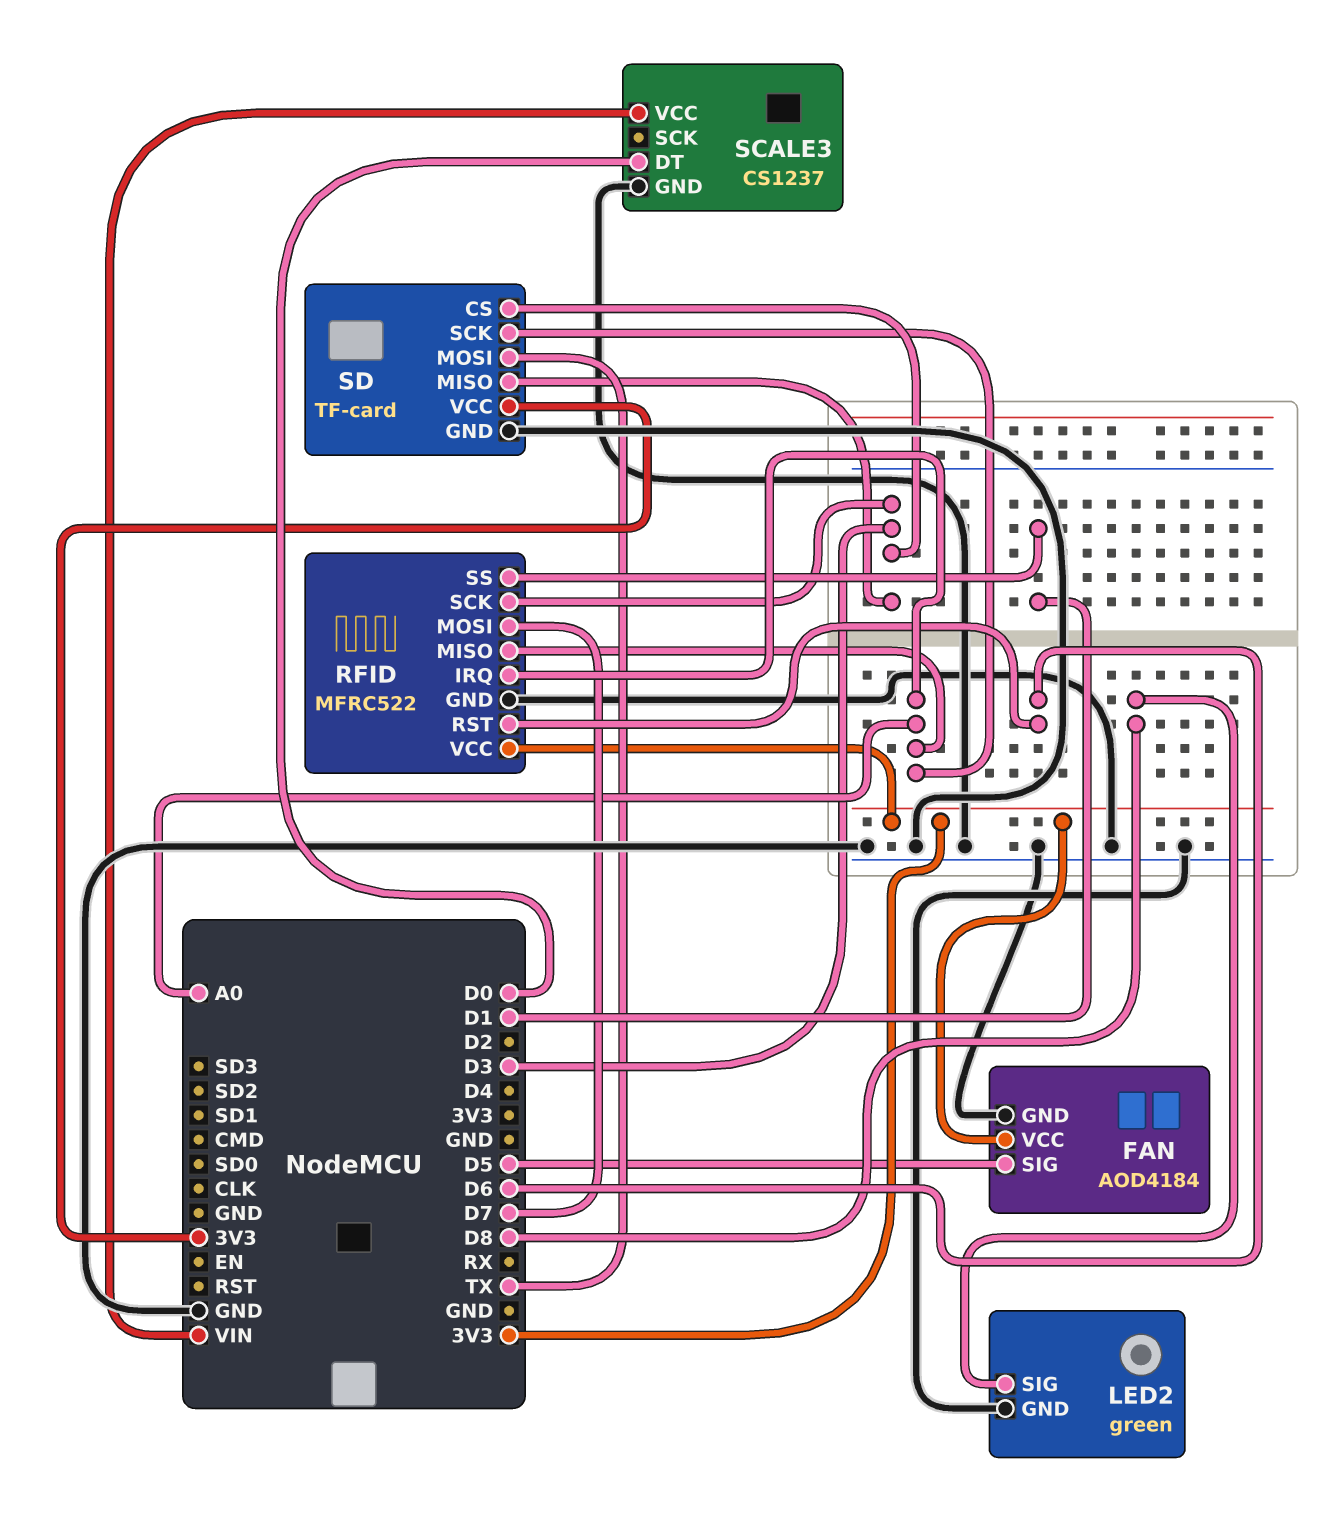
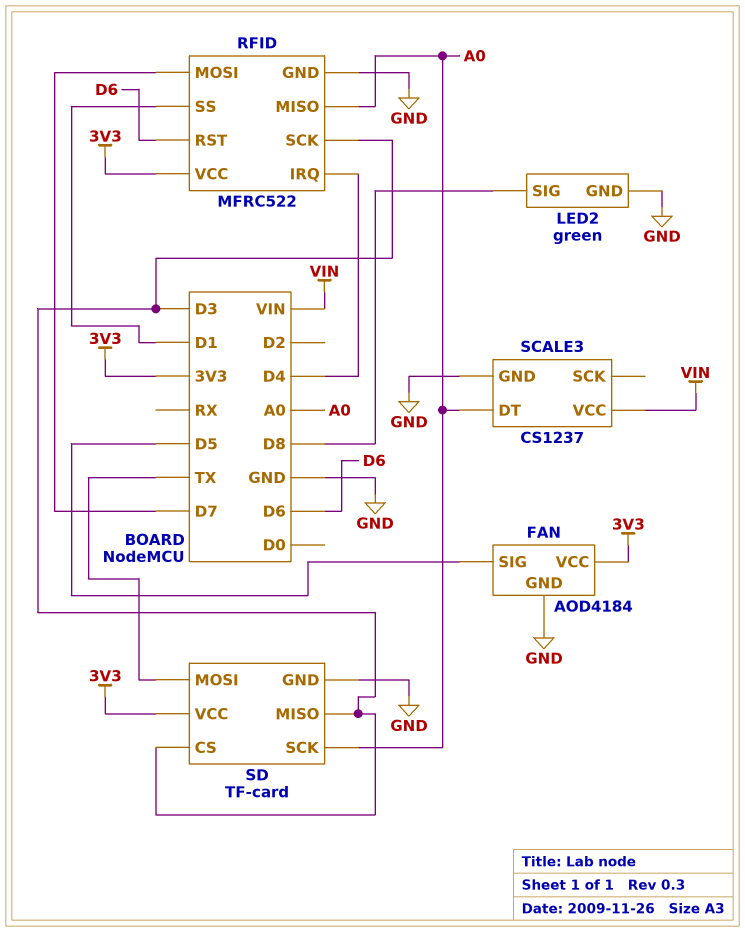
RFID pin IRQ: A0 -> D4
SCALE3 pin DT: D0 -> A0

